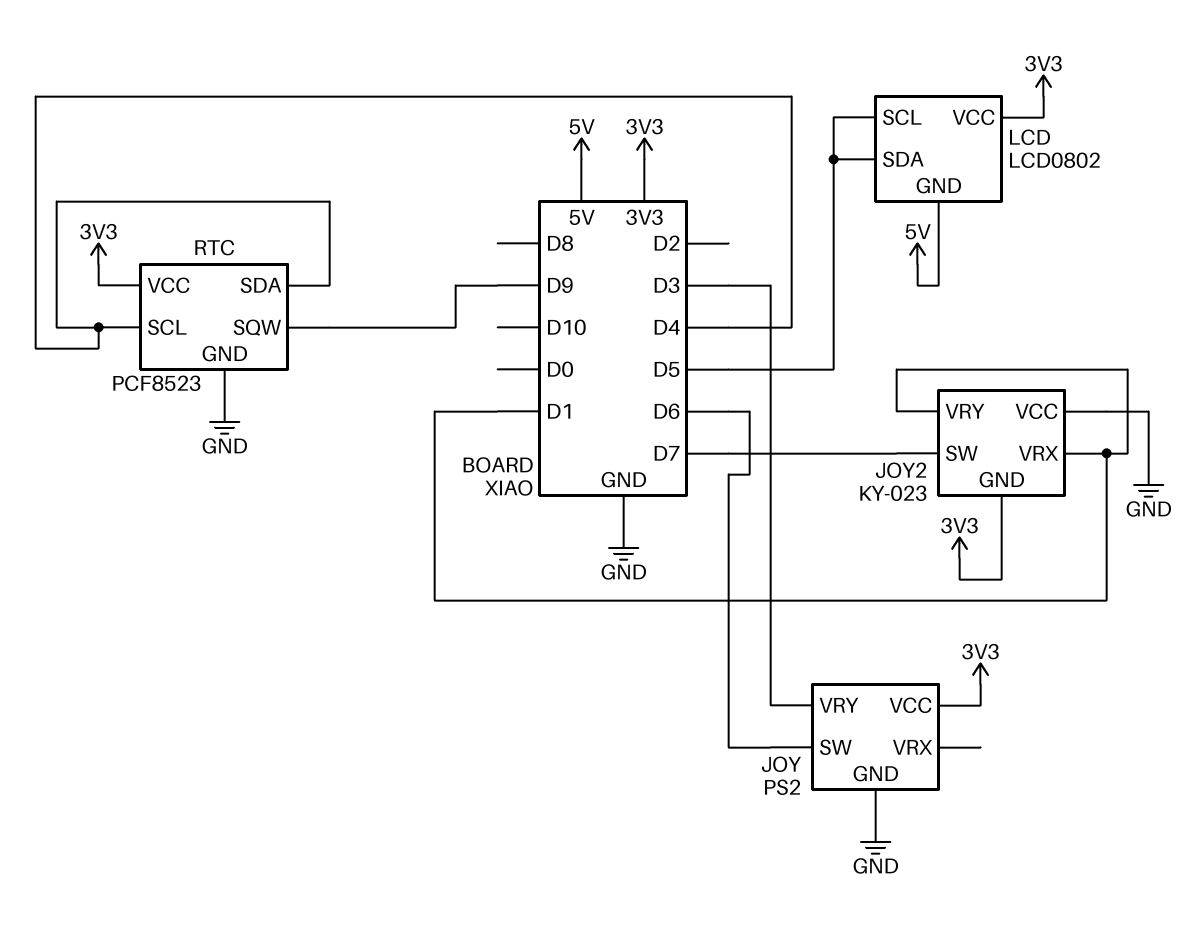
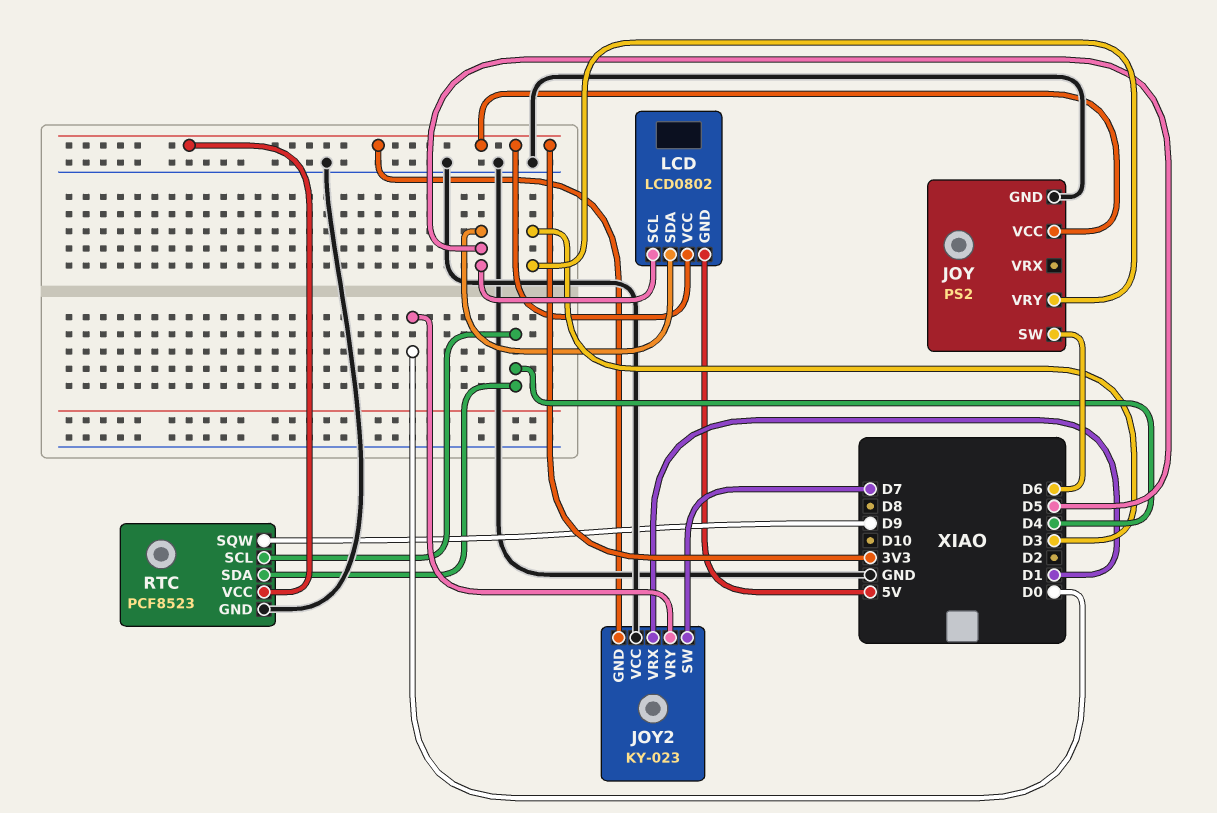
JOY2 pin VRY: D1 -> D0

